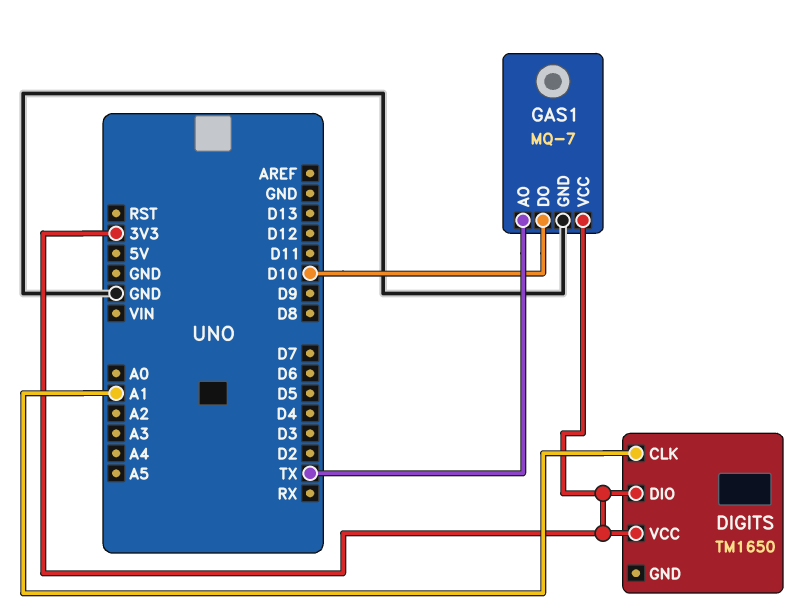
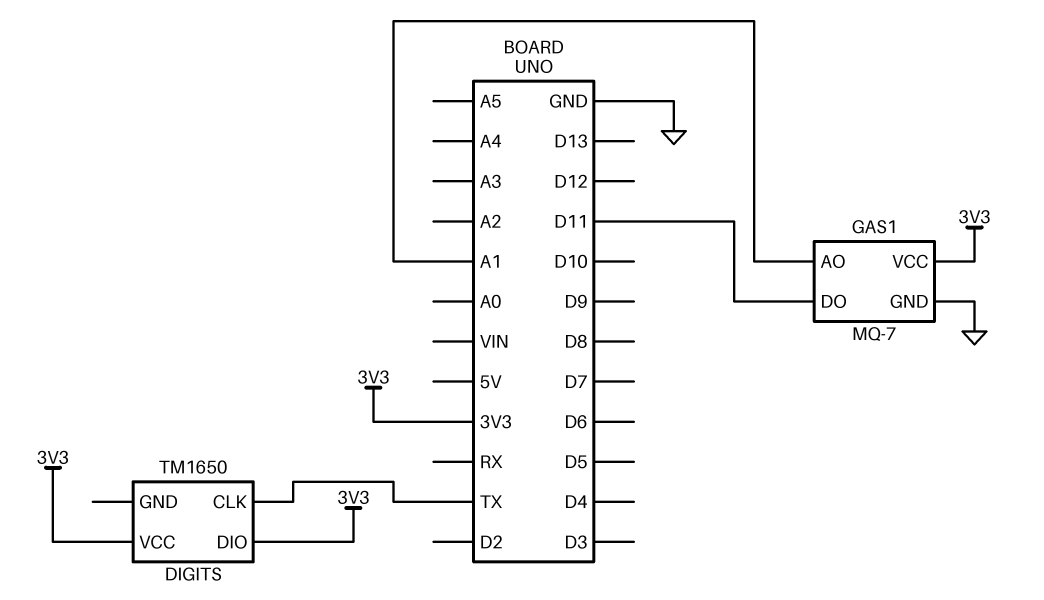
DIGITS pin CLK: A1 -> TX
GAS1 pin AO: TX -> A1
GAS1 pin DO: D10 -> D11

